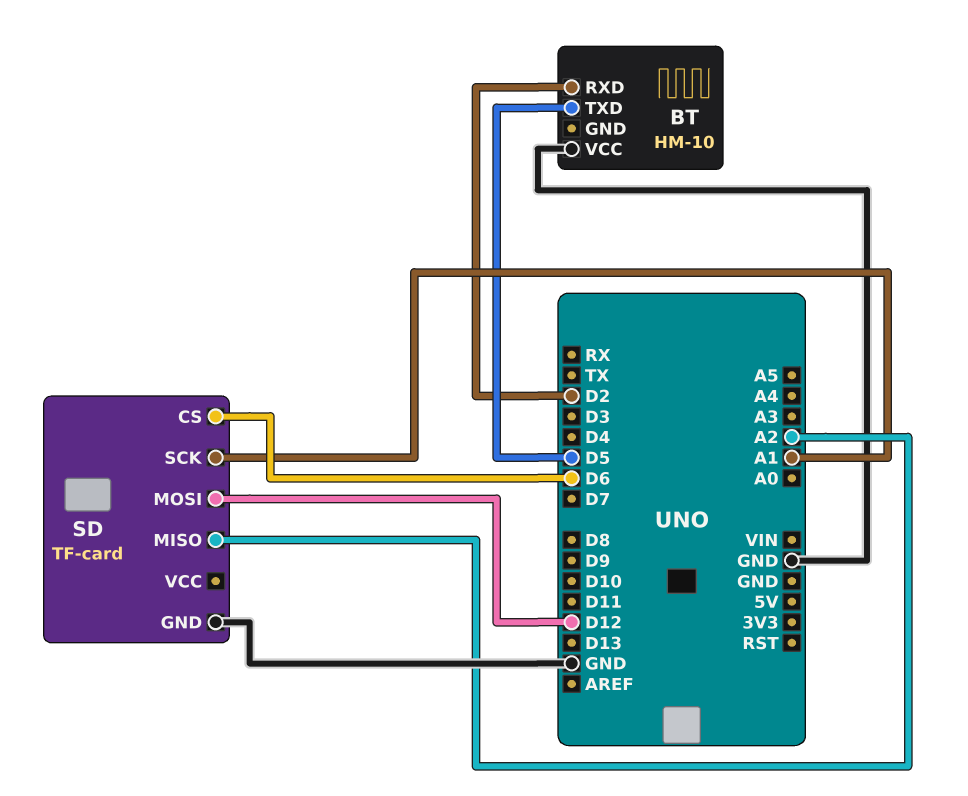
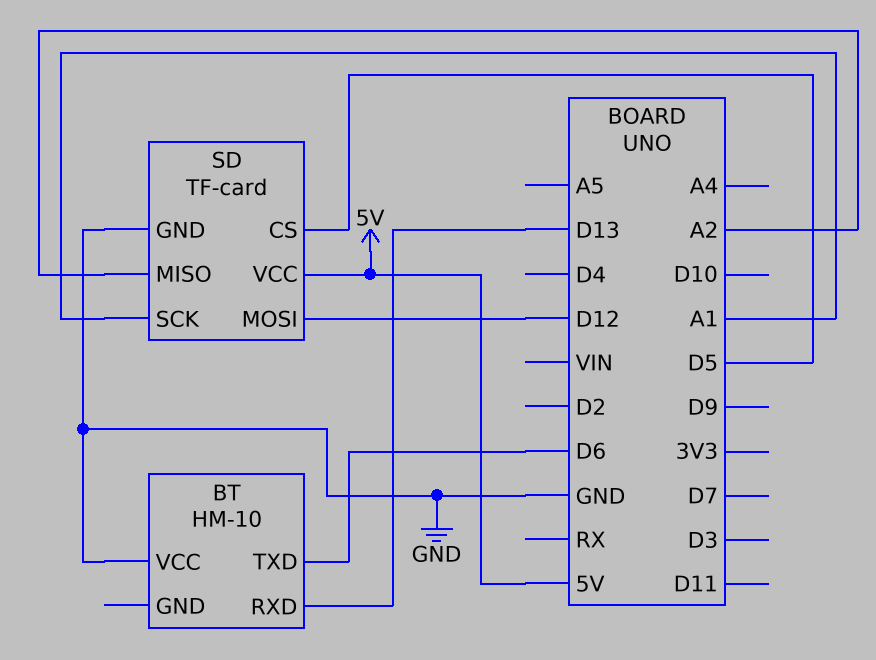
BT pin RXD: D2 -> D13
BT pin TXD: D5 -> D6
SD pin CS: D6 -> D5
SD pin VCC: none -> 5V

